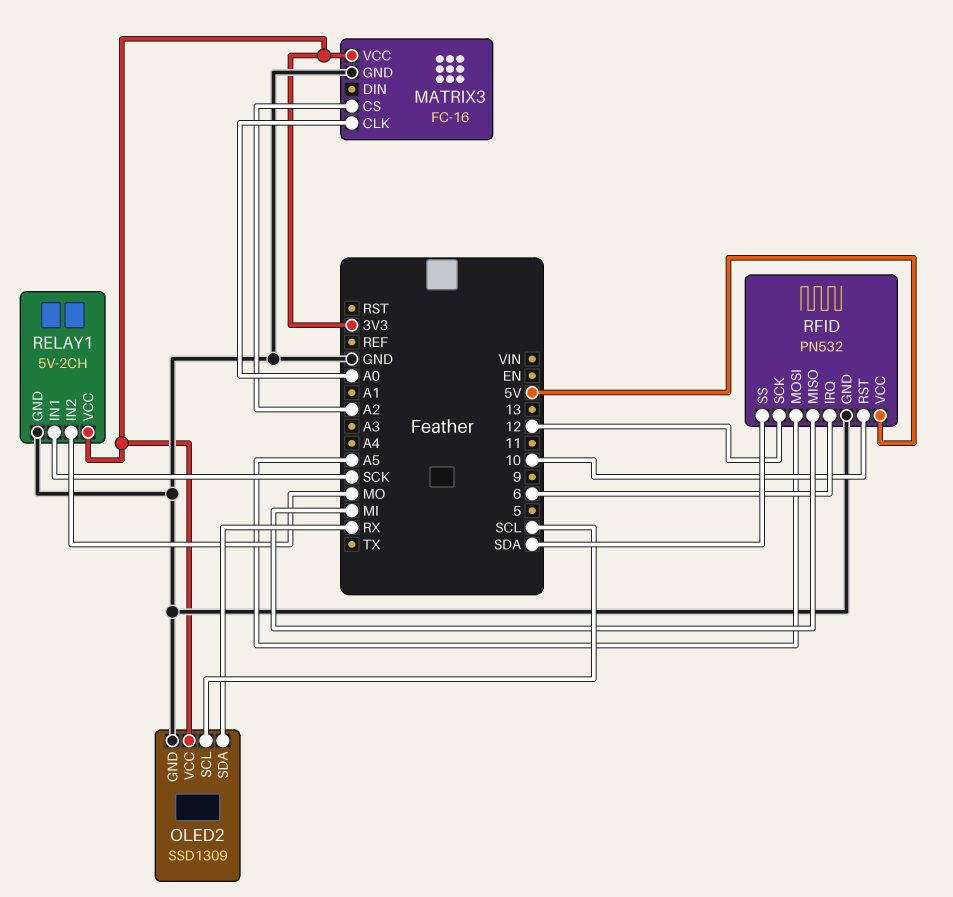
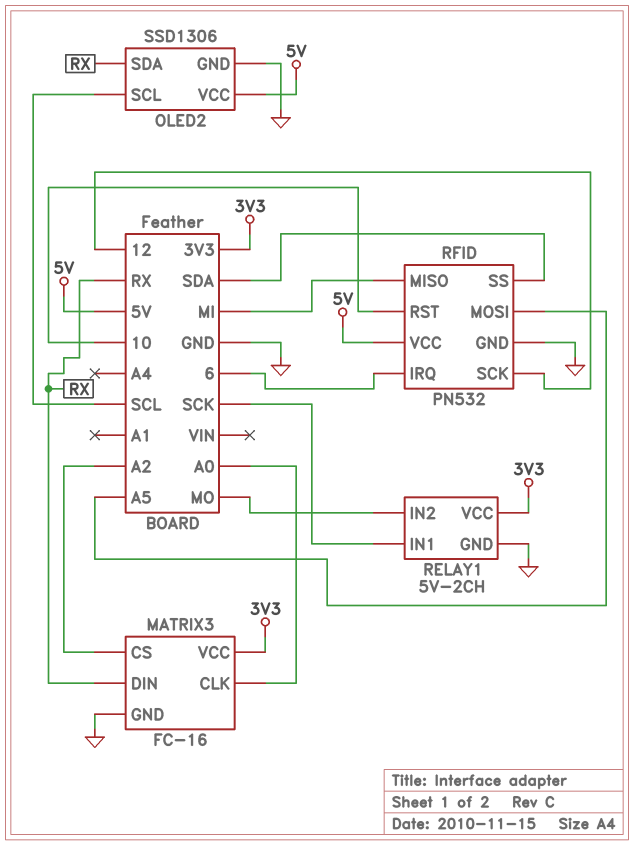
MATRIX3 pin DIN: none -> RX
OLED2: SSD1309 -> SSD1306
OLED2 pin VCC: 3V3 -> 5V

